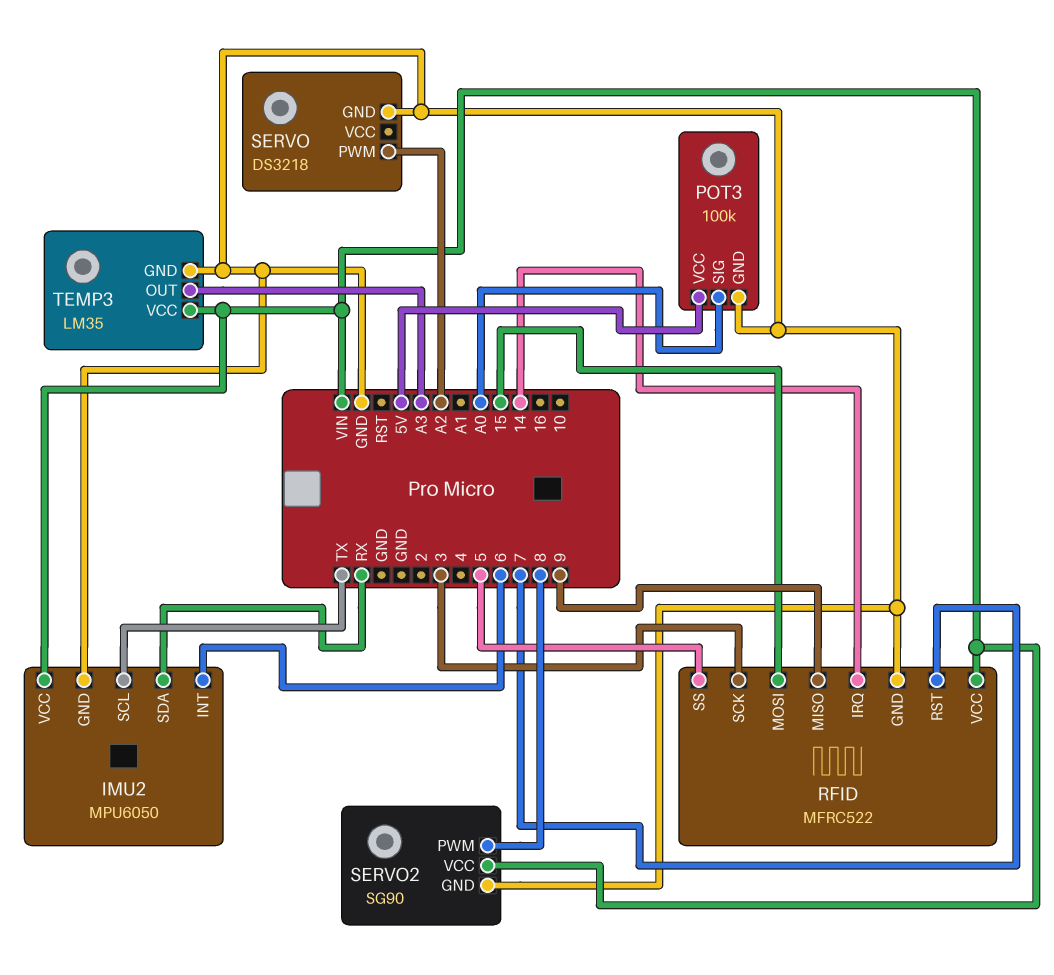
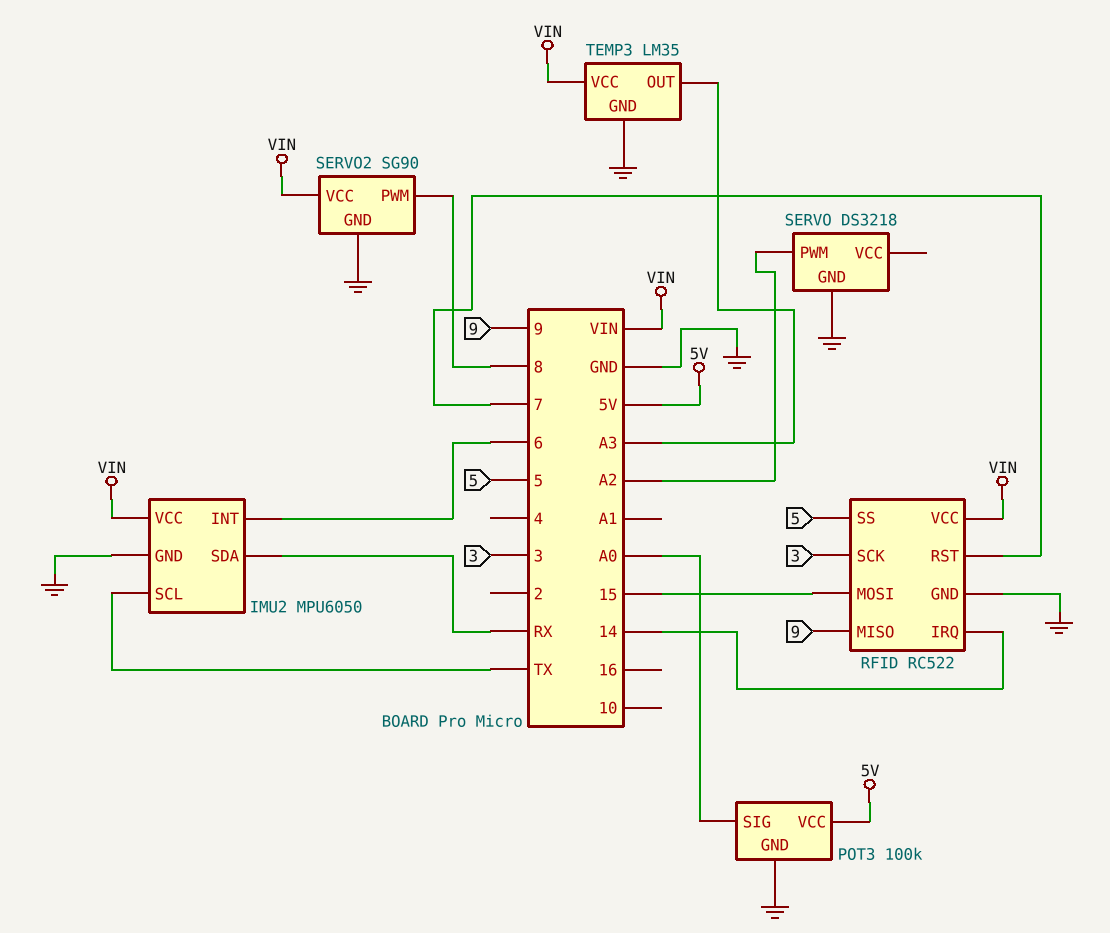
RFID: MFRC522 -> RC522

